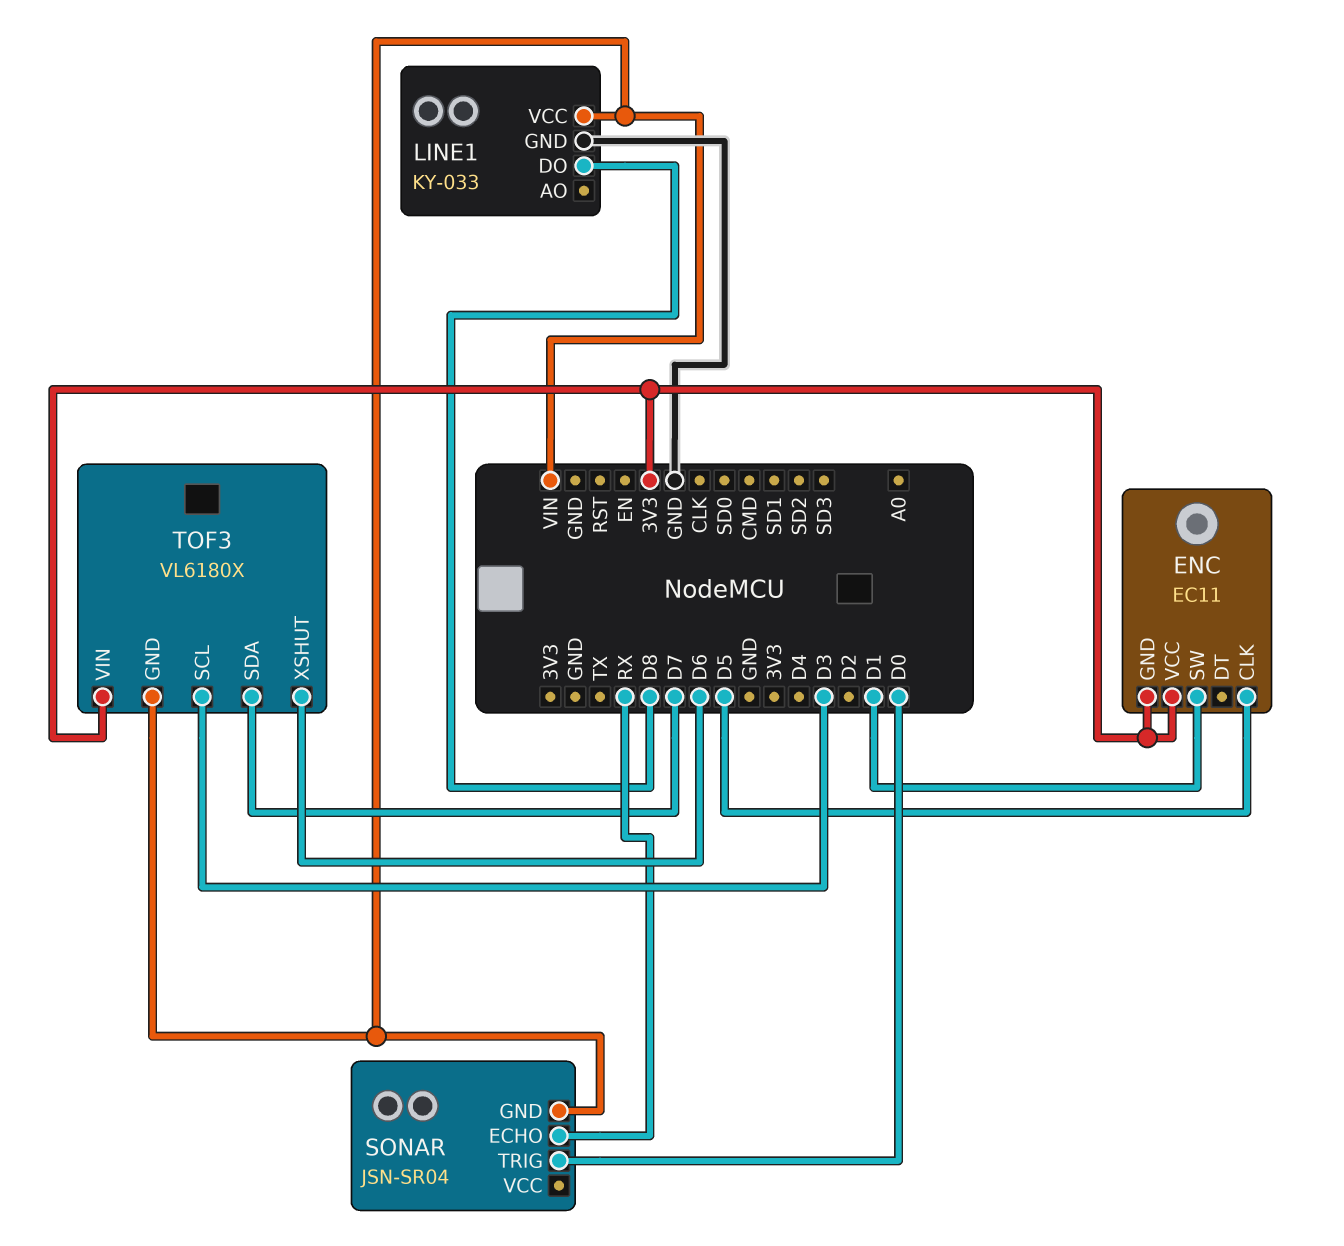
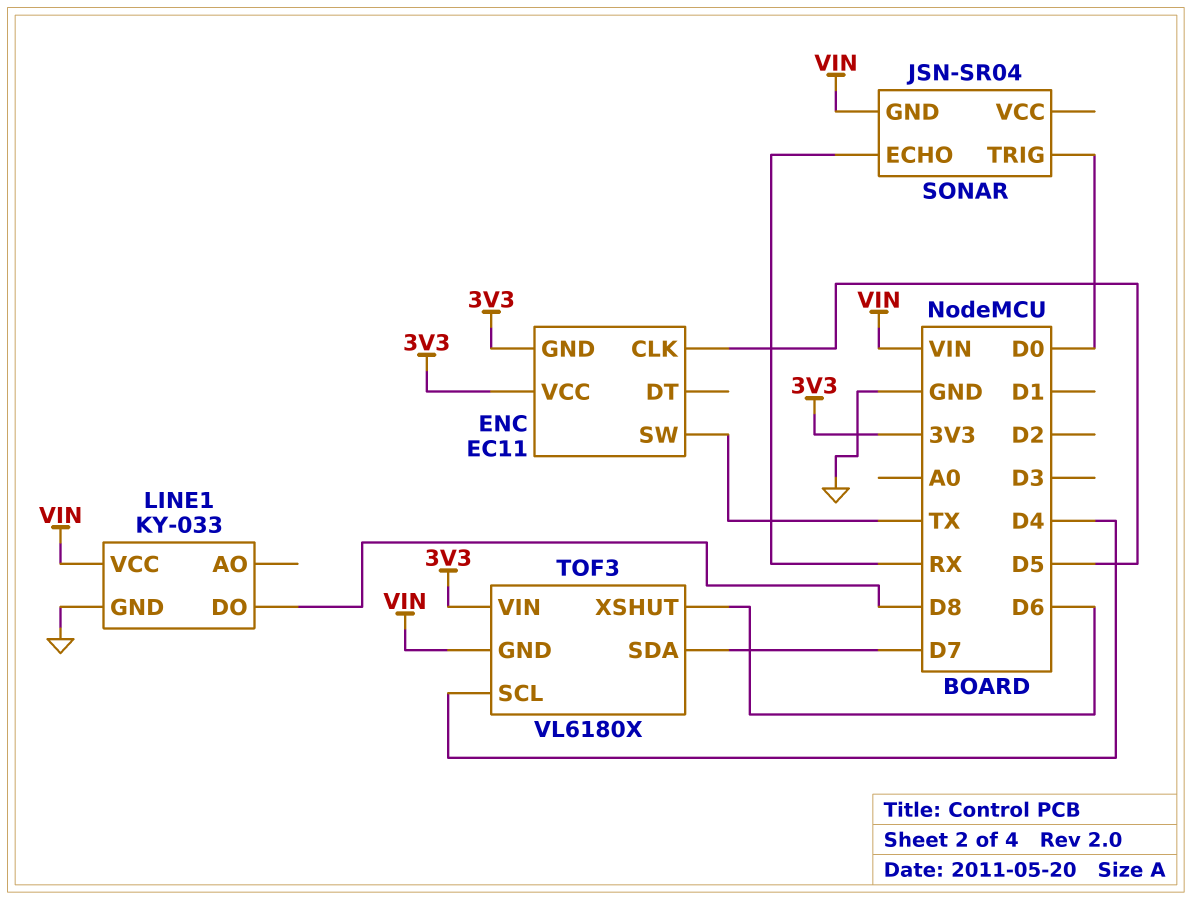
ENC pin SW: D1 -> TX
TOF3 pin SCL: D3 -> D4

